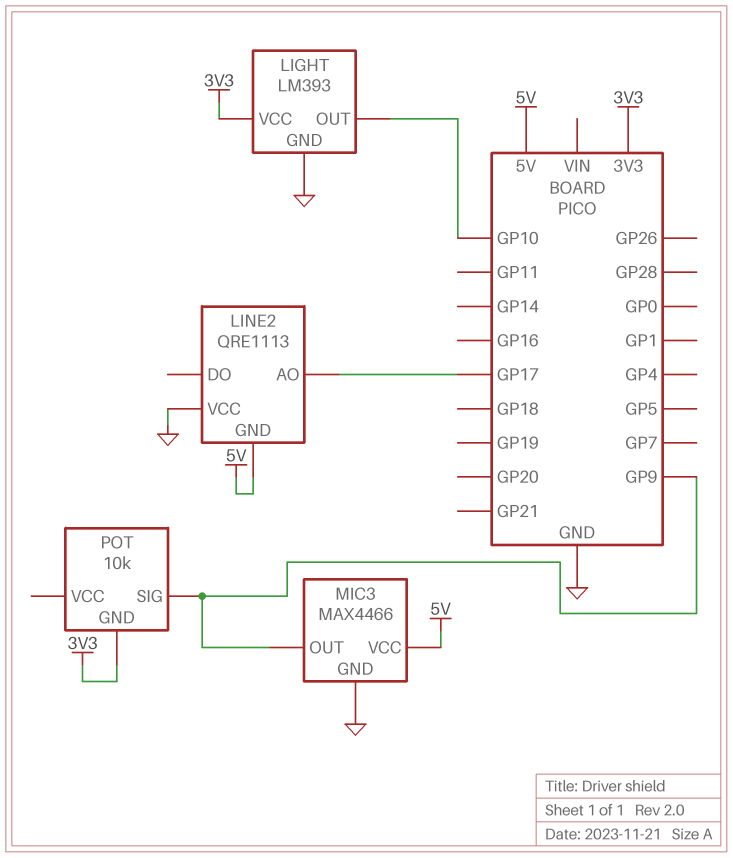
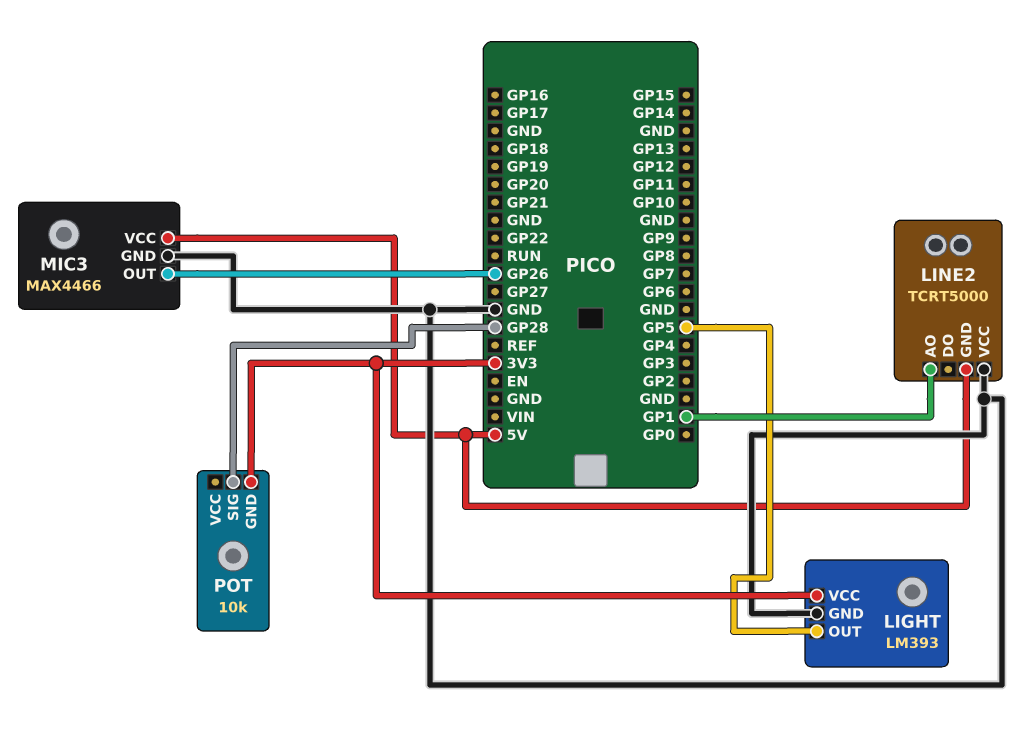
LIGHT pin OUT: GP10 -> GP5
LINE2: QRE1113 -> TCRT5000
LINE2 pin AO: GP17 -> GP1
MIC3 pin OUT: GP9 -> GP26
POT pin SIG: GP9 -> GP28

